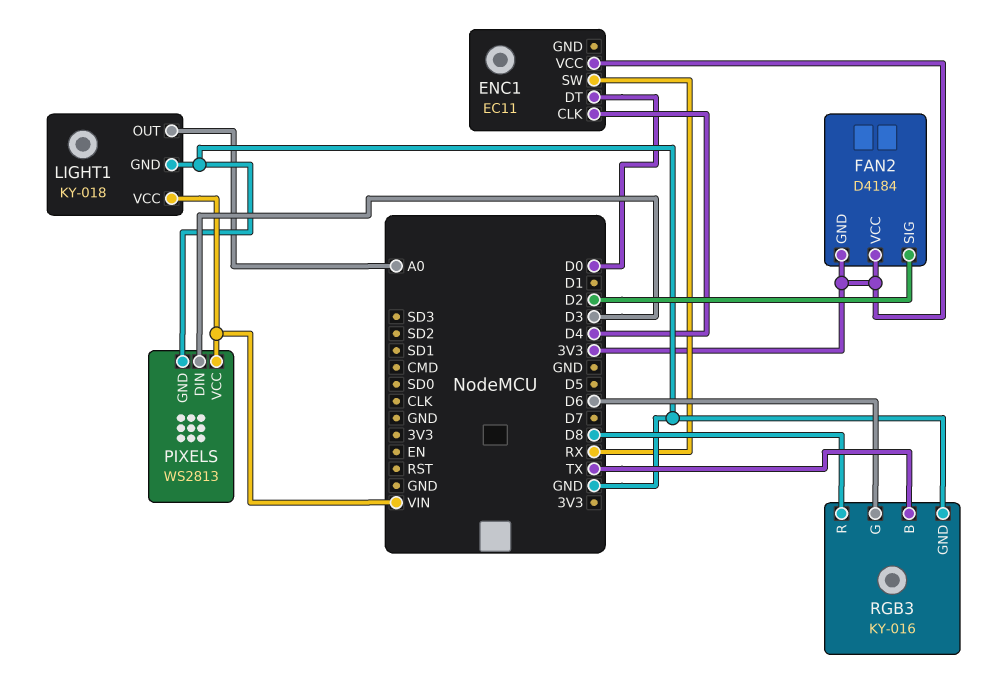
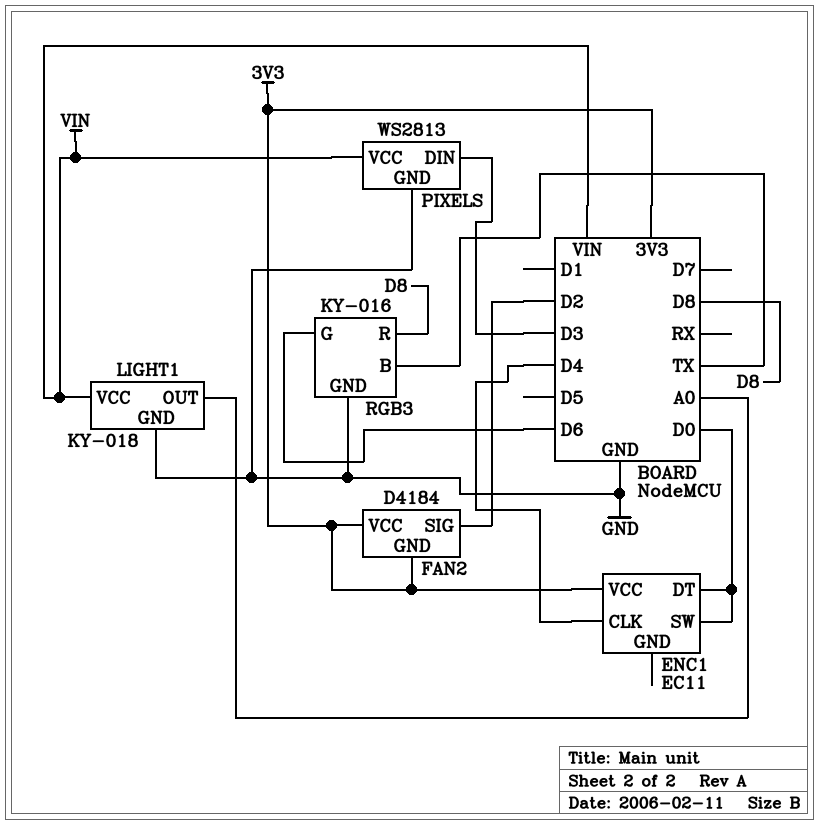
ENC1 pin SW: RX -> D0

